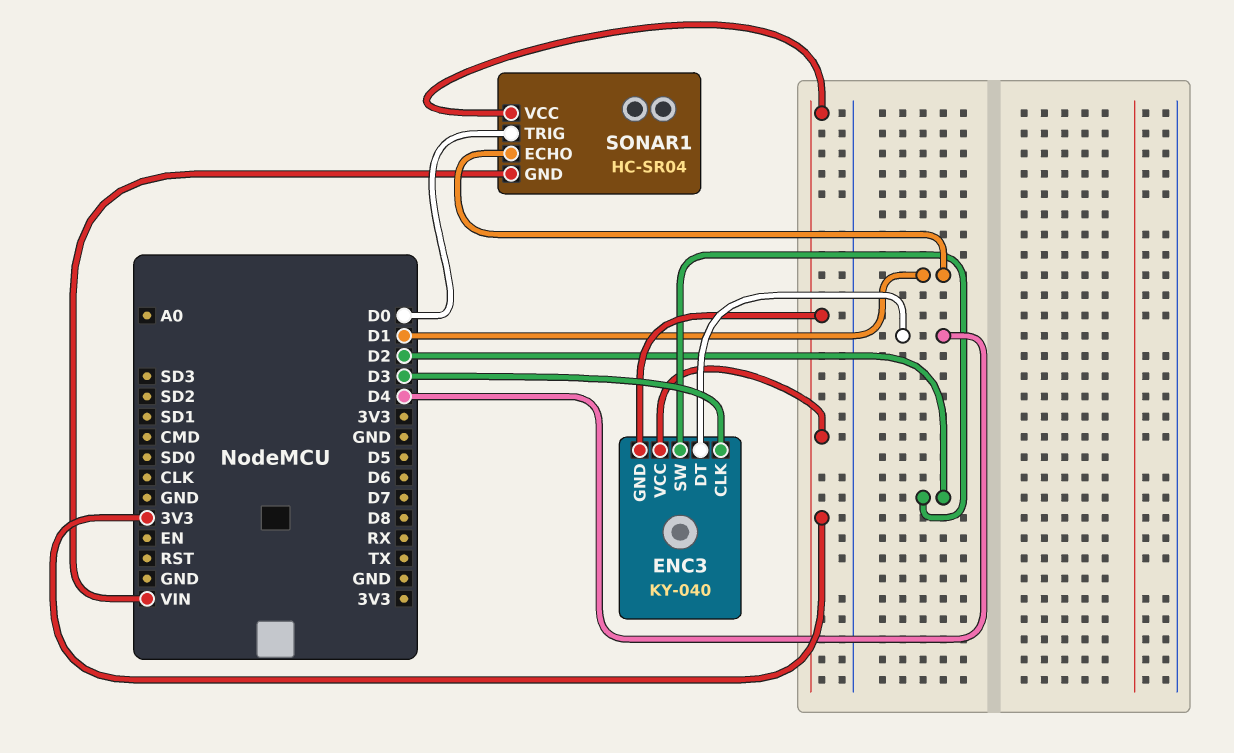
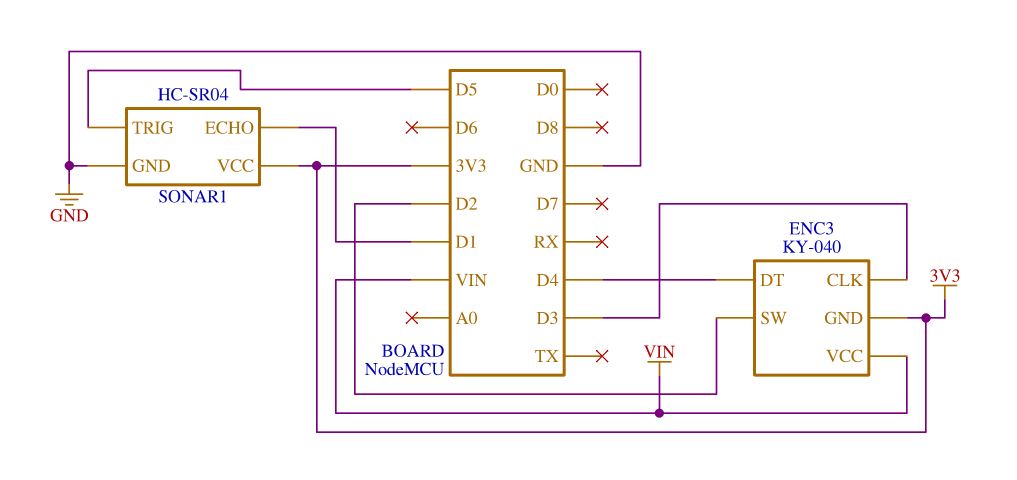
ENC3 pin VCC: 3V3 -> VIN
SONAR1 pin GND: VIN -> GND
SONAR1 pin TRIG: D0 -> D5

